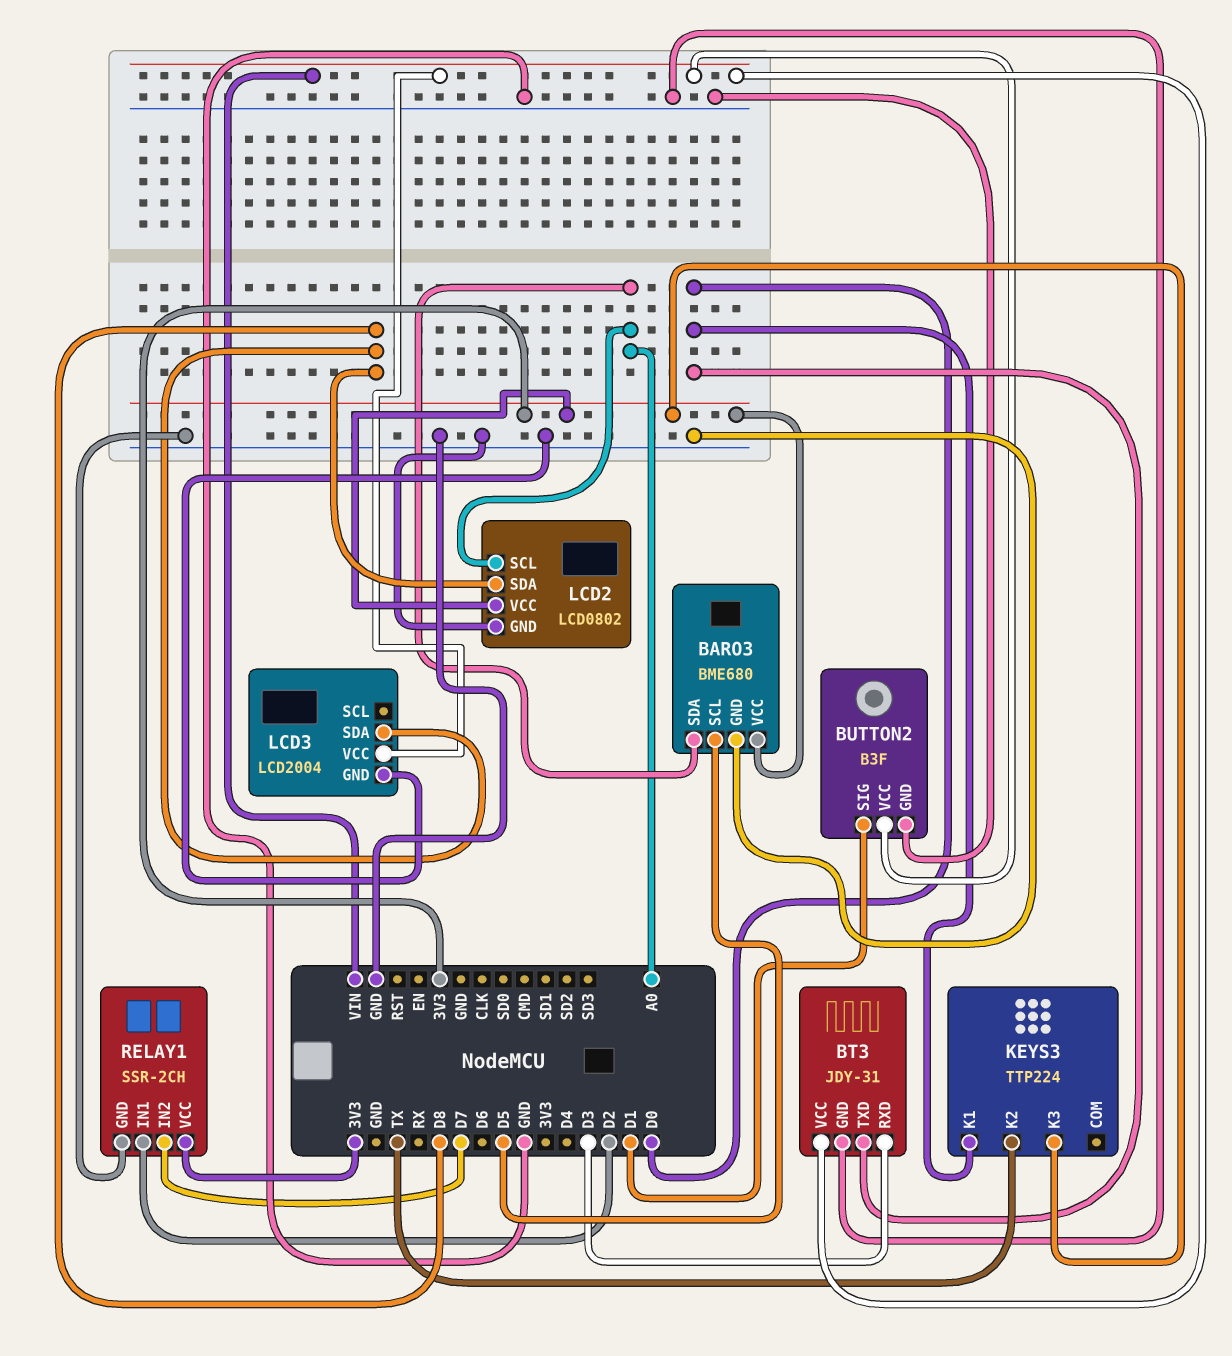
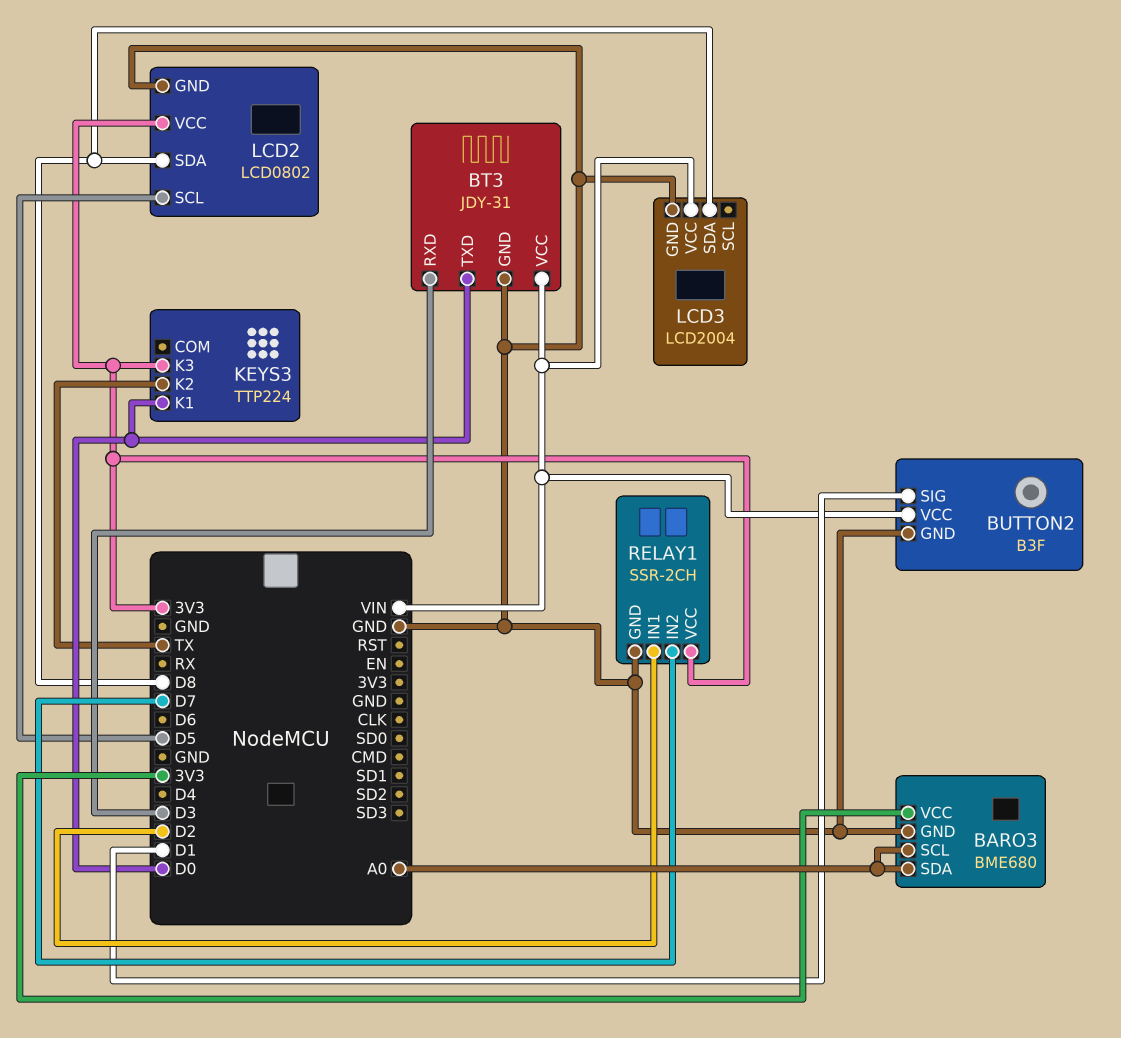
BARO3 pin SCL: D5 -> A0
LCD2 pin SCL: A0 -> D5

